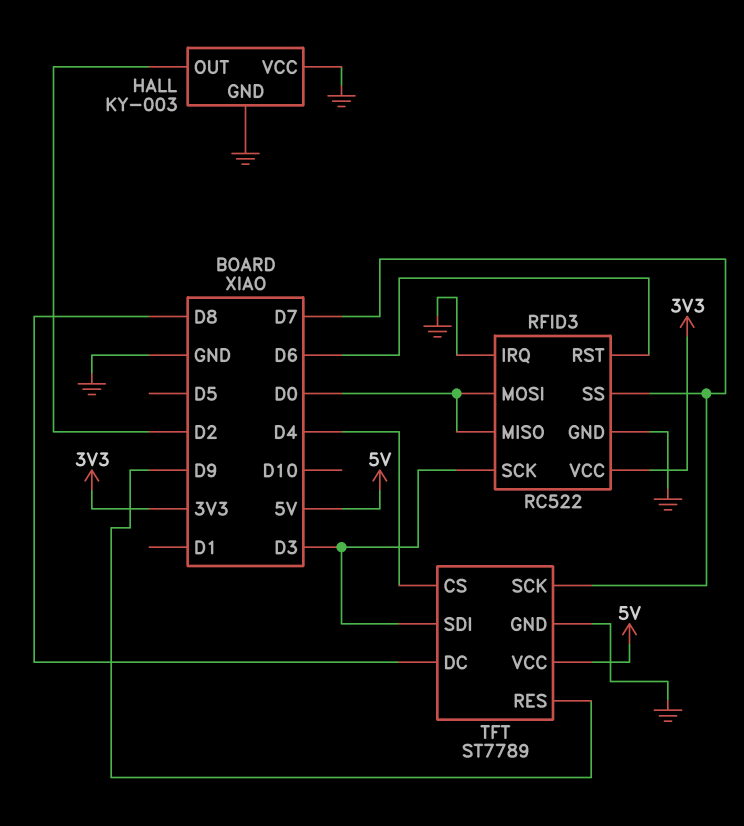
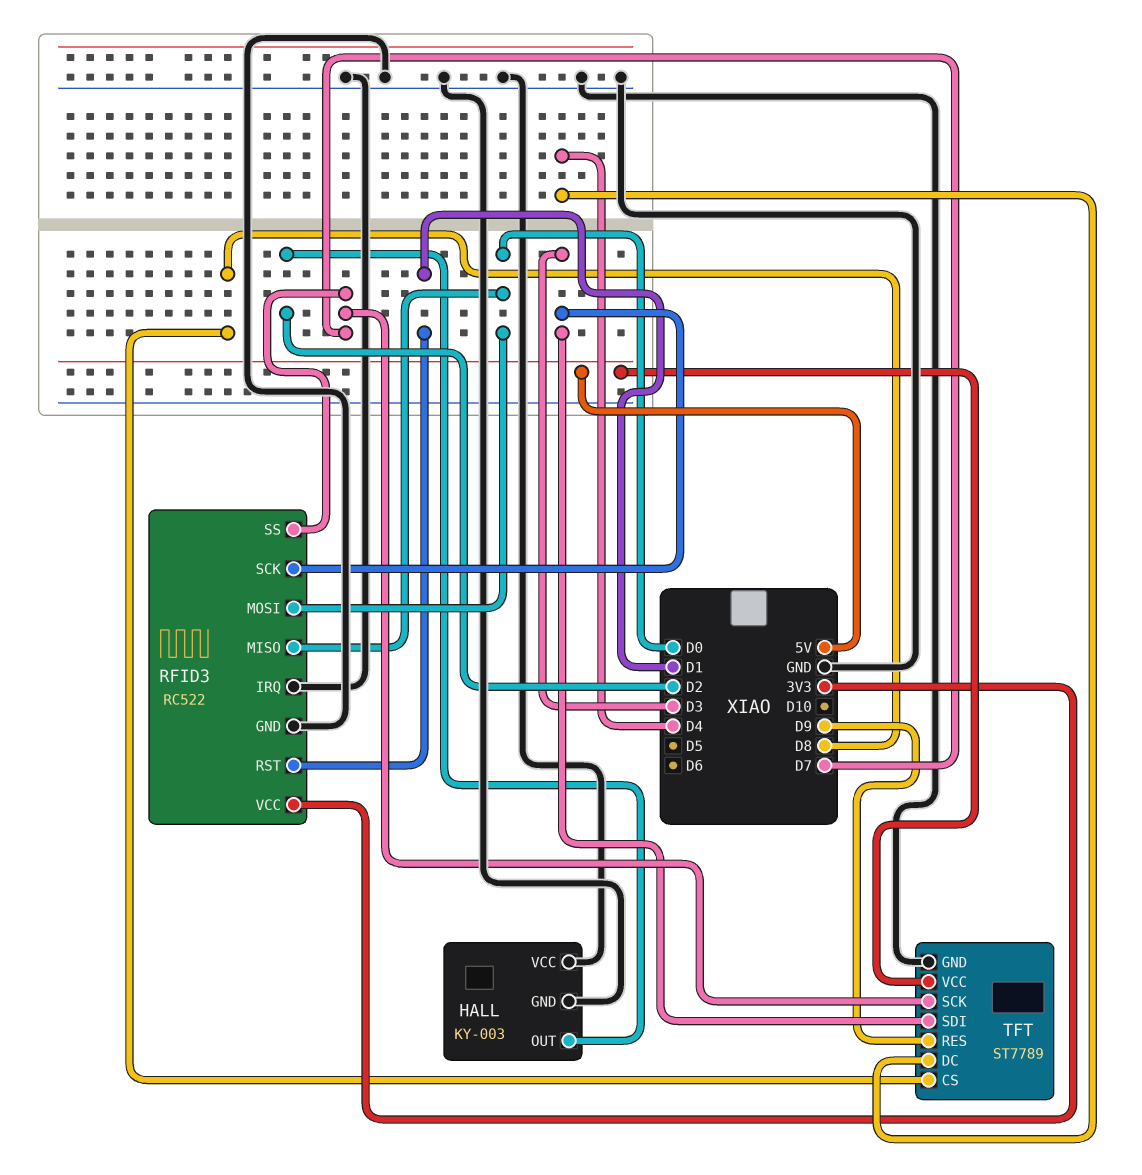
RFID3 pin RST: D6 -> D1
TFT pin CS: D4 -> D8
TFT pin DC: D8 -> D4

